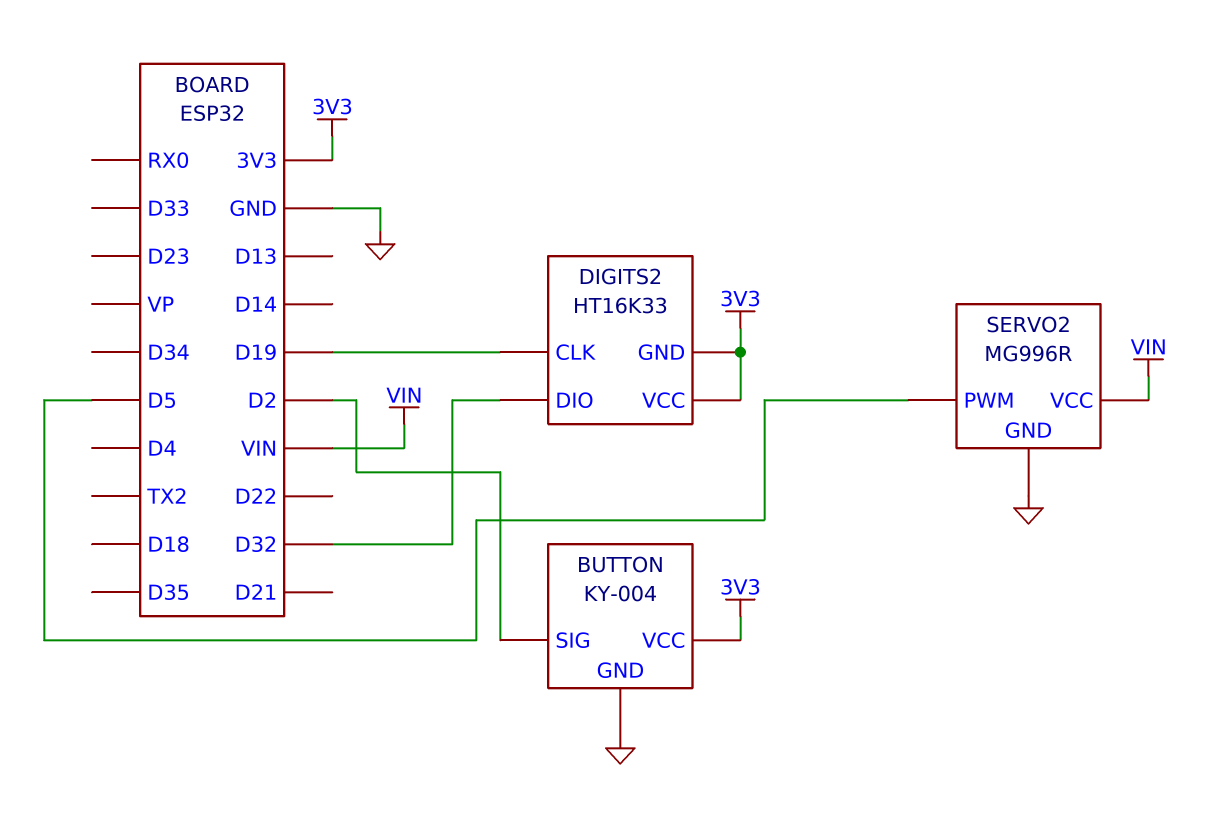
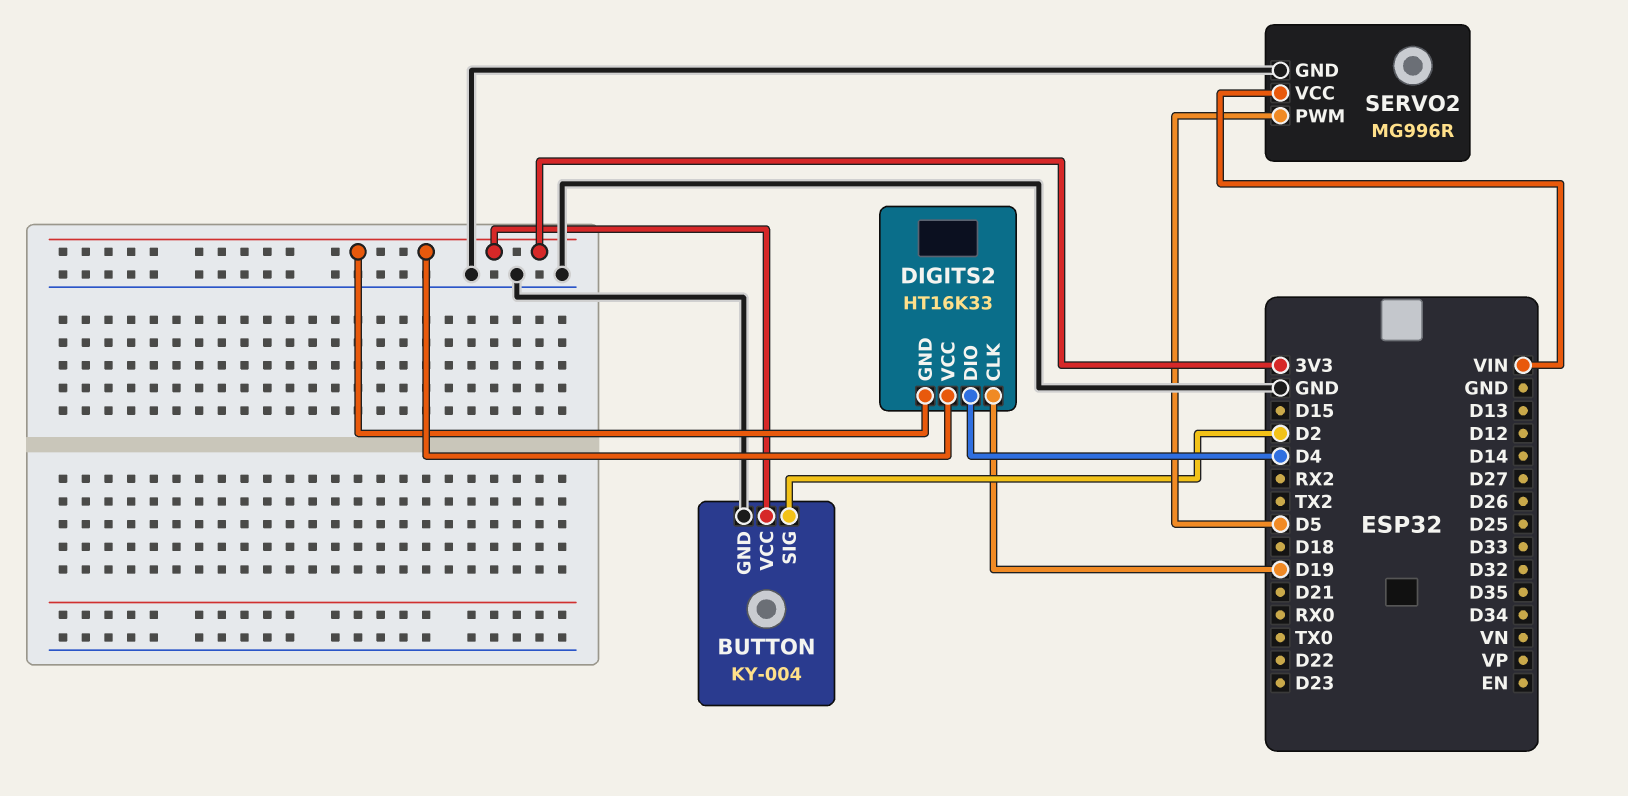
DIGITS2 pin DIO: D32 -> D4

